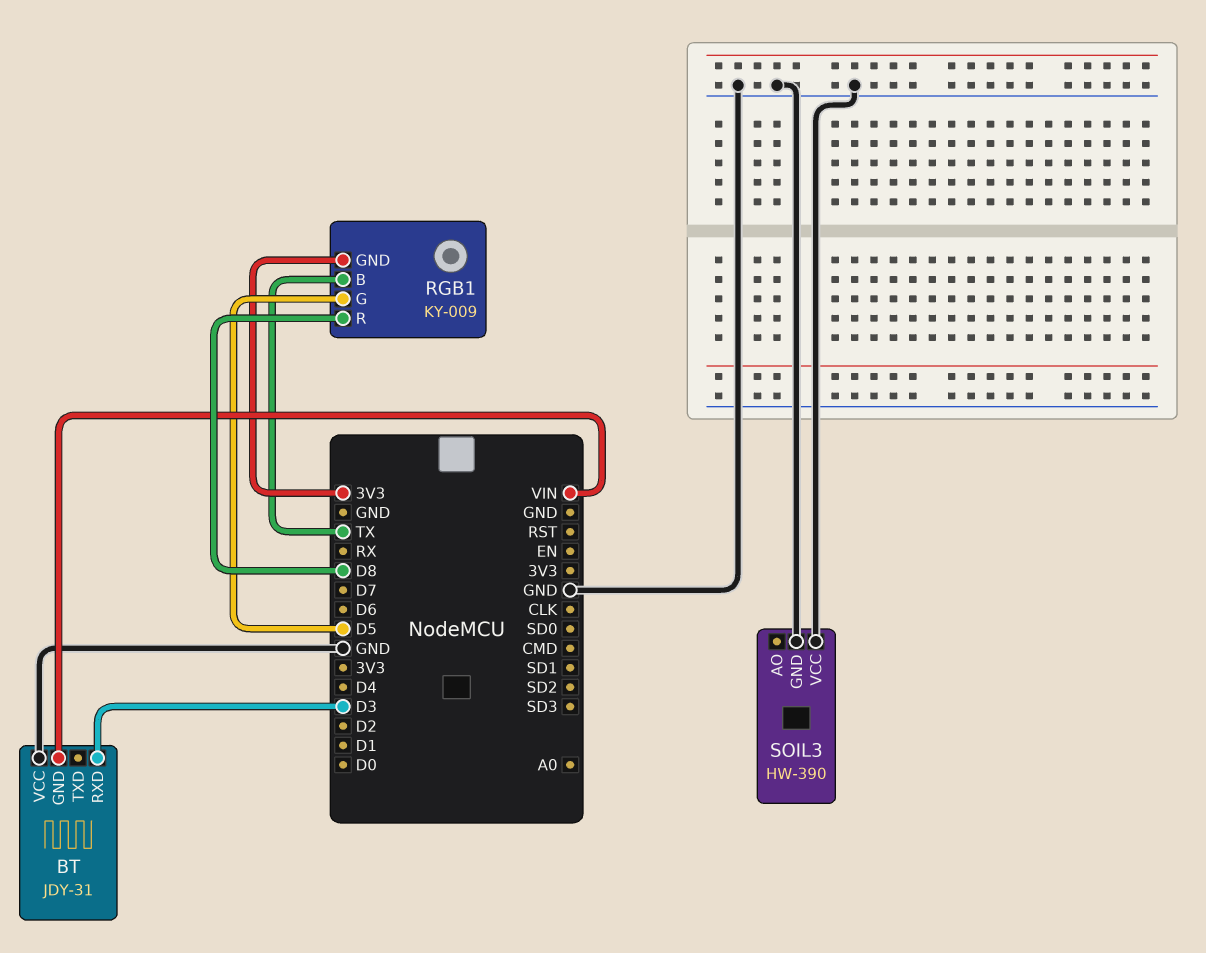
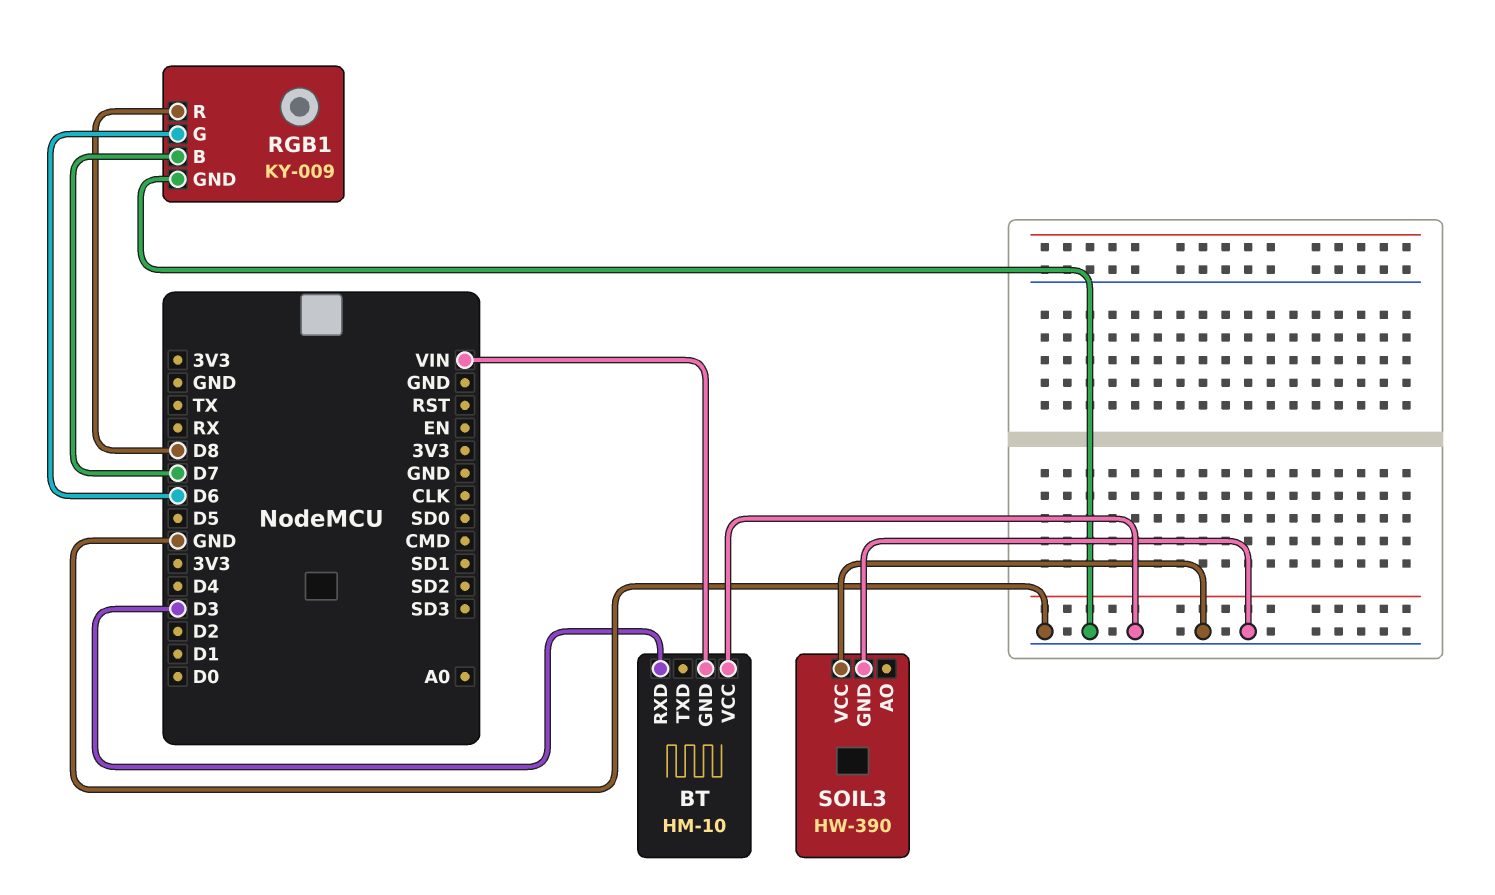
BT: JDY-31 -> HM-10
RGB1 pin B: TX -> D7
RGB1 pin G: D5 -> D6
RGB1 pin GND: 3V3 -> GND

